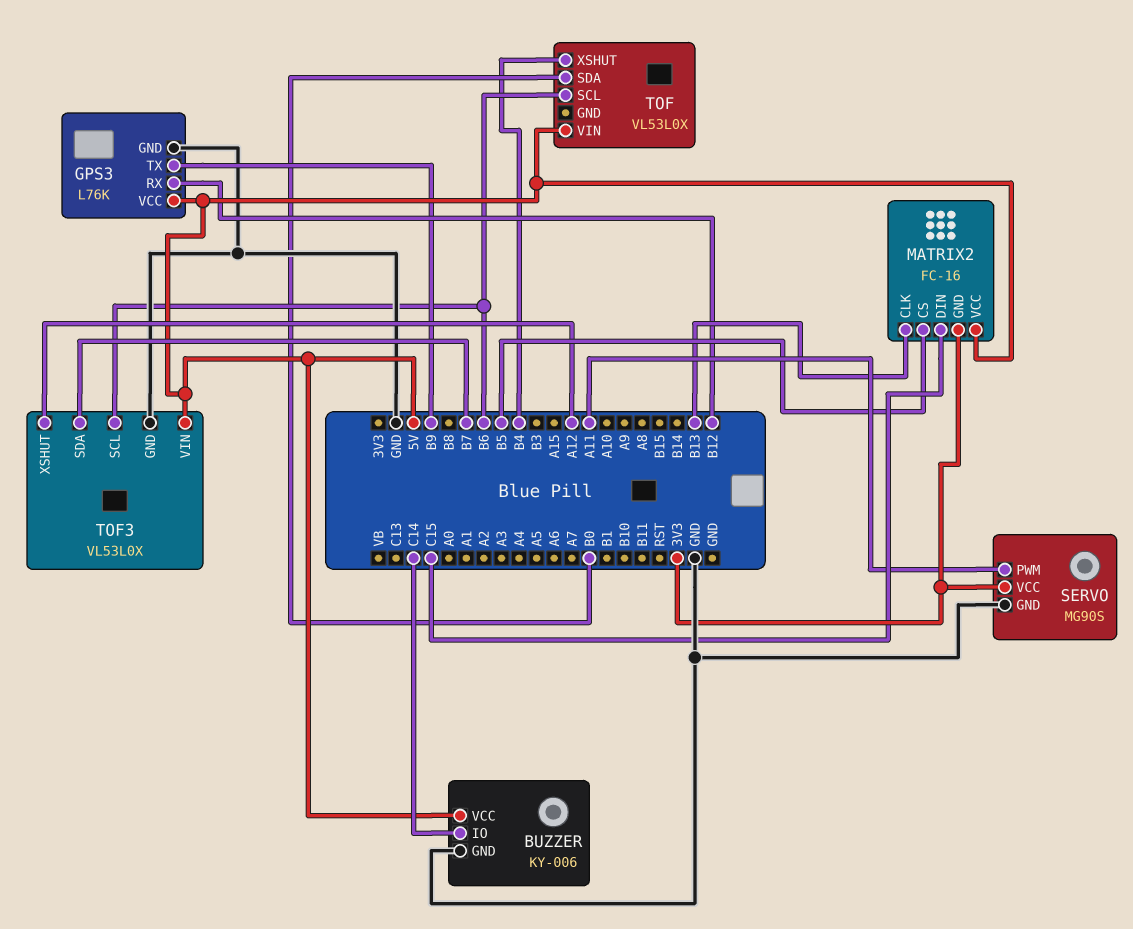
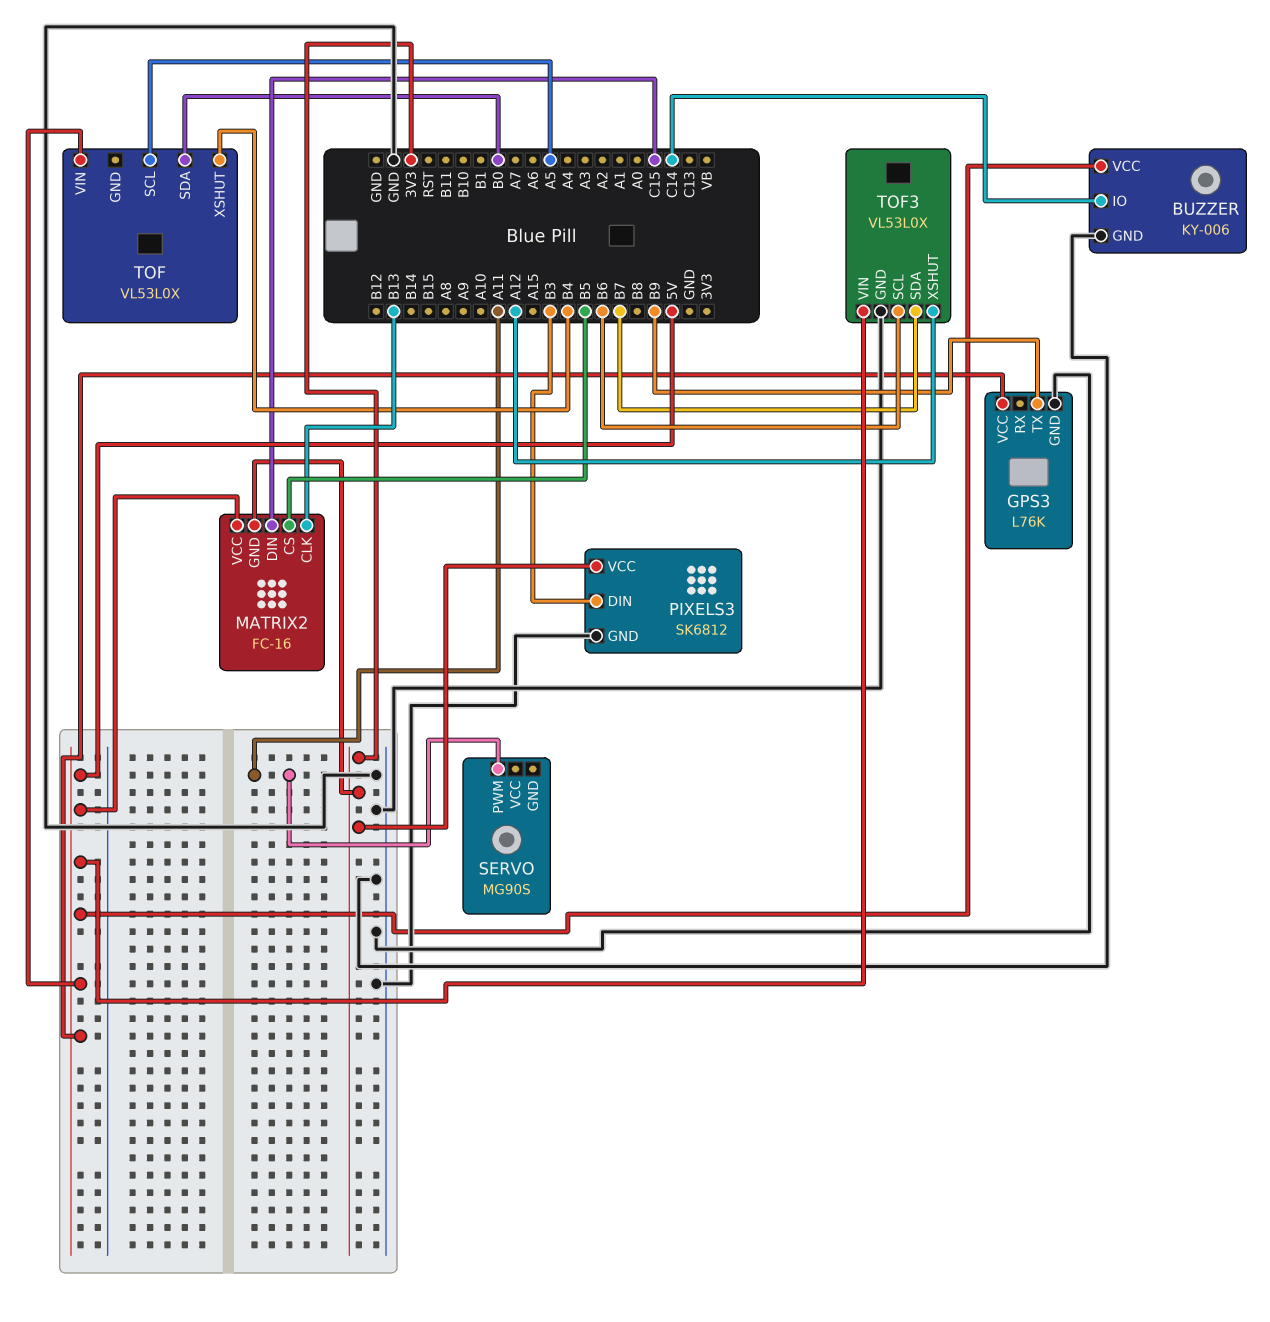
GPS3 pin RX: B12 -> none
PIXELS3: none -> SK6812
PIXELS3 pin DIN: none -> B3
PIXELS3 pin GND: none -> GND
PIXELS3 pin VCC: none -> 3V3
SERVO pin GND: GND -> none
SERVO pin VCC: 3V3 -> none
TOF pin SCL: B6 -> A5

